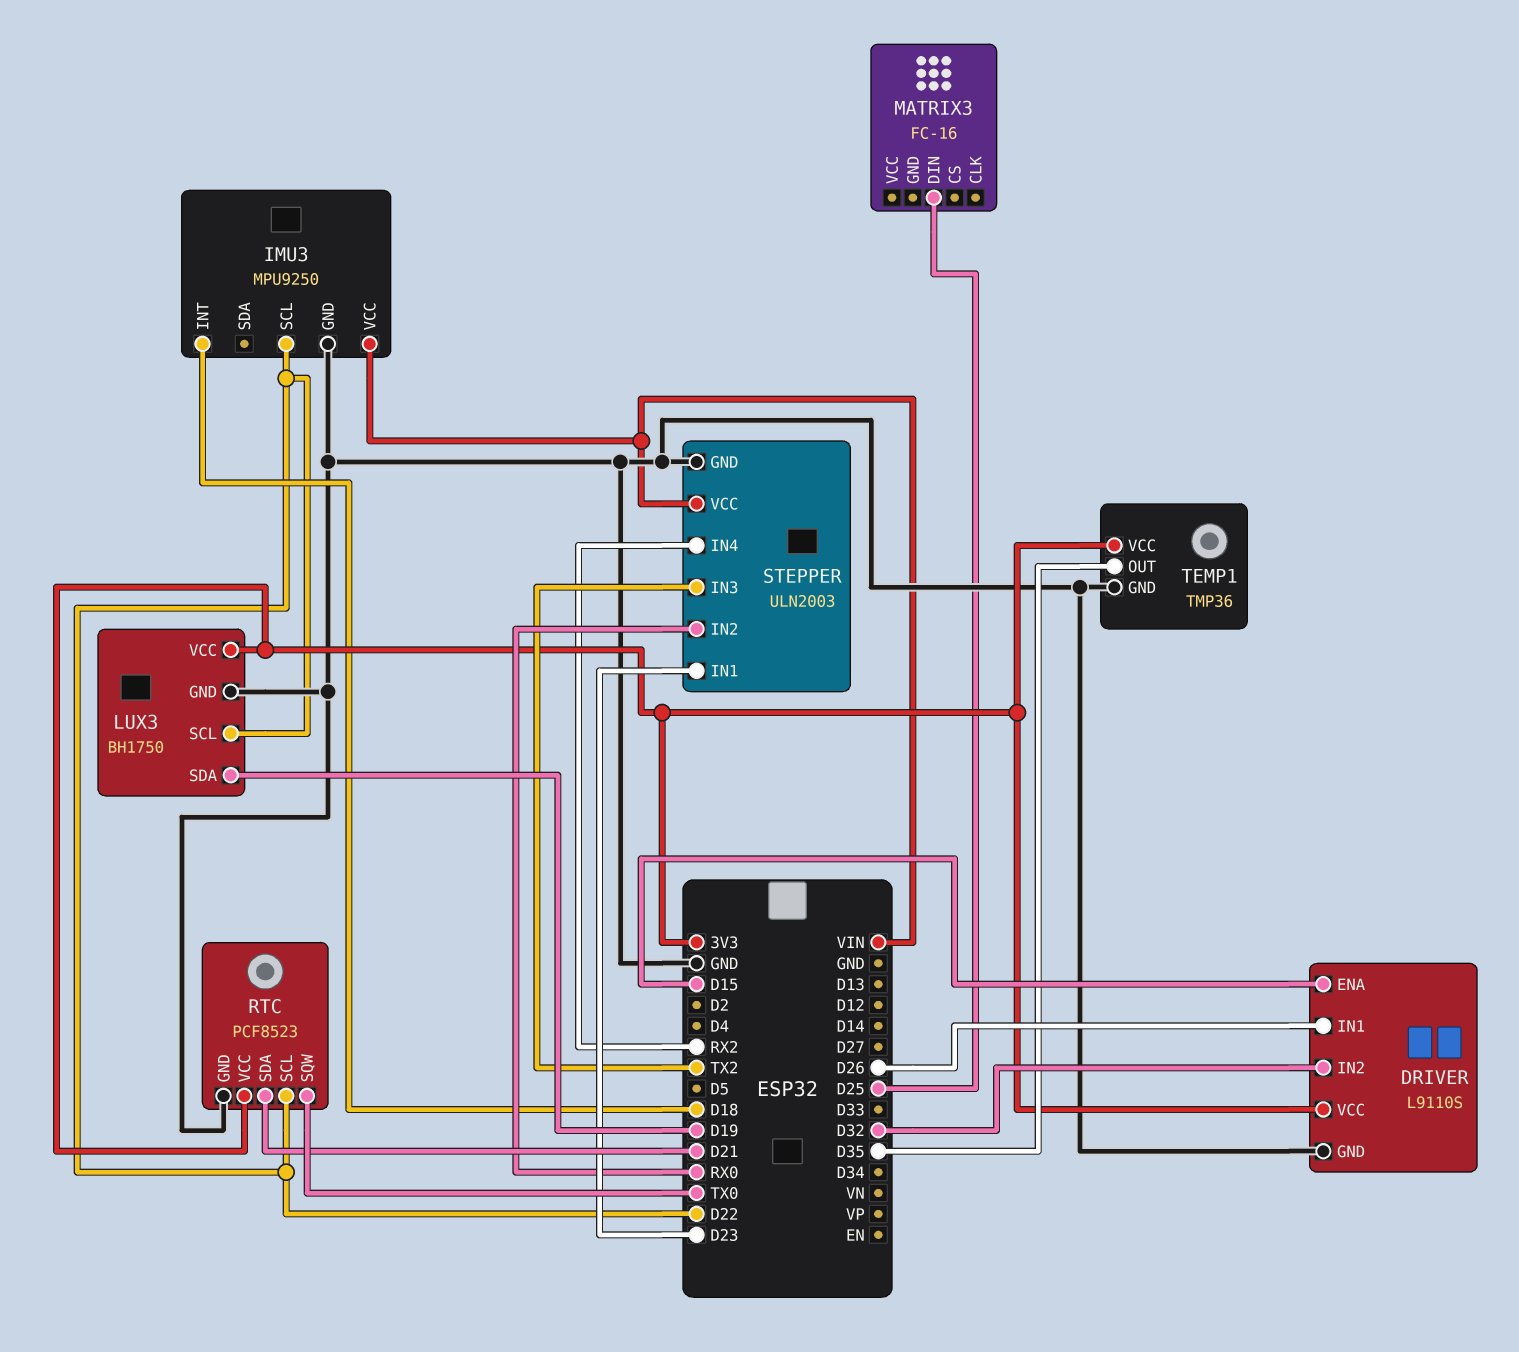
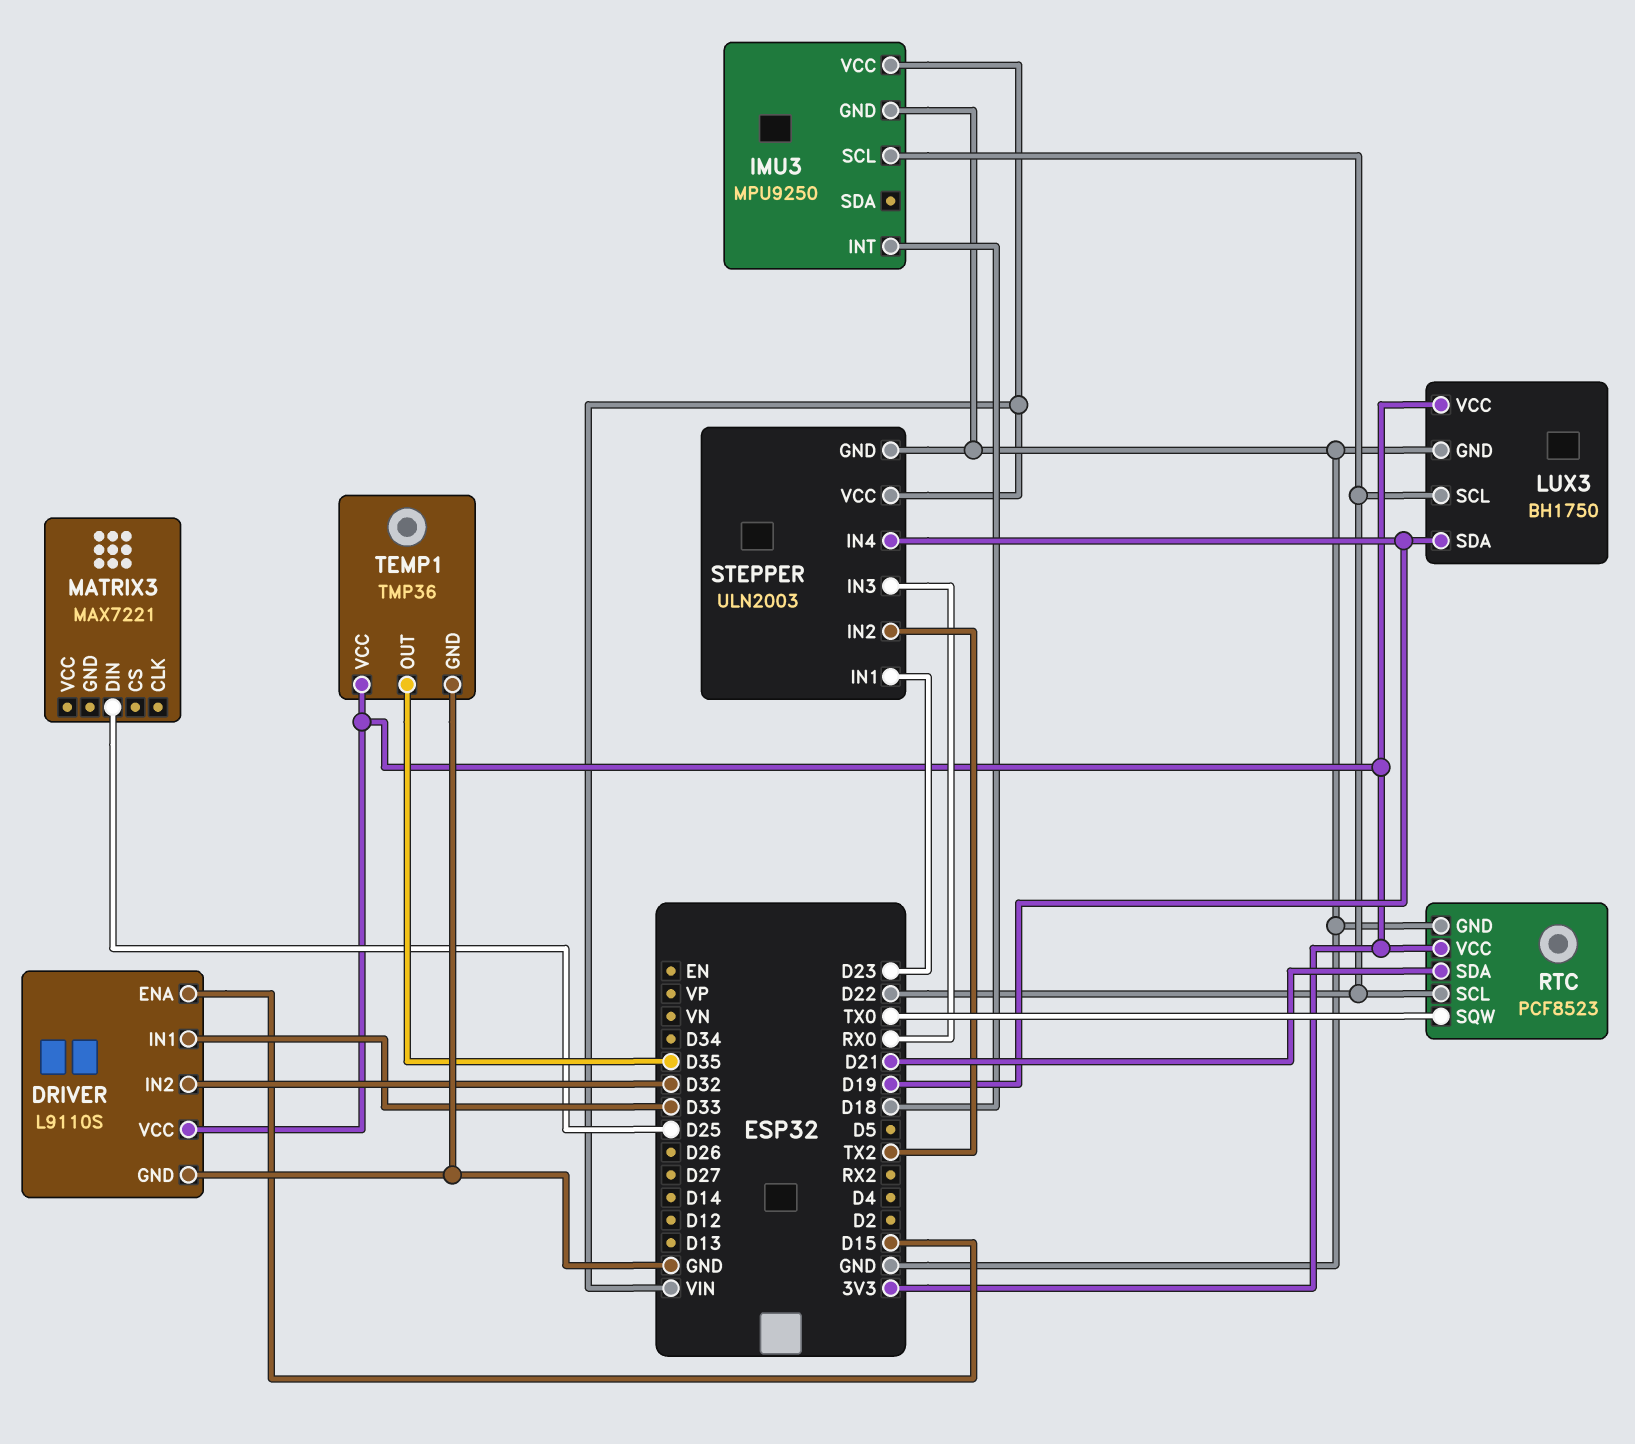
DRIVER pin IN1: D26 -> D33
MATRIX3: FC-16 -> MAX7221
STEPPER pin IN2: RX0 -> TX2
STEPPER pin IN3: TX2 -> RX0
STEPPER pin IN4: RX2 -> D19

